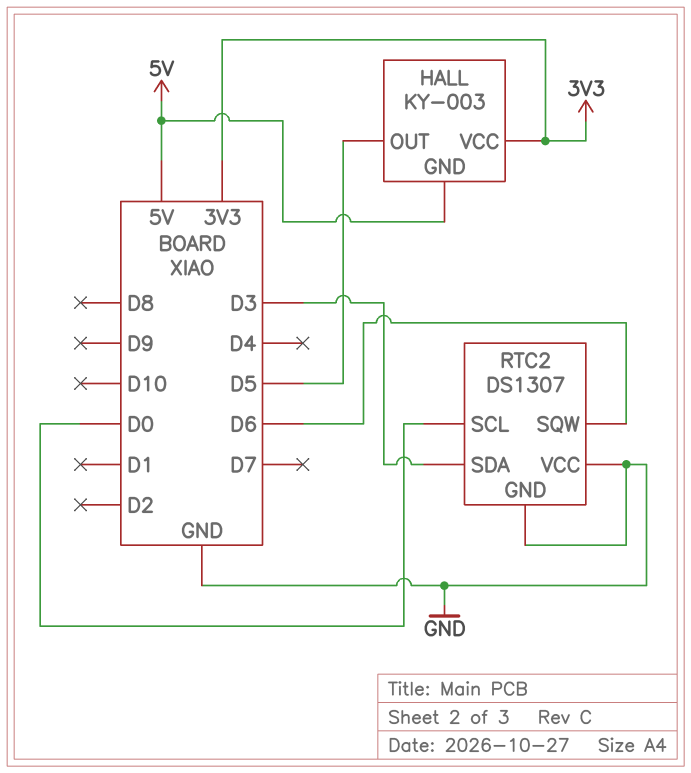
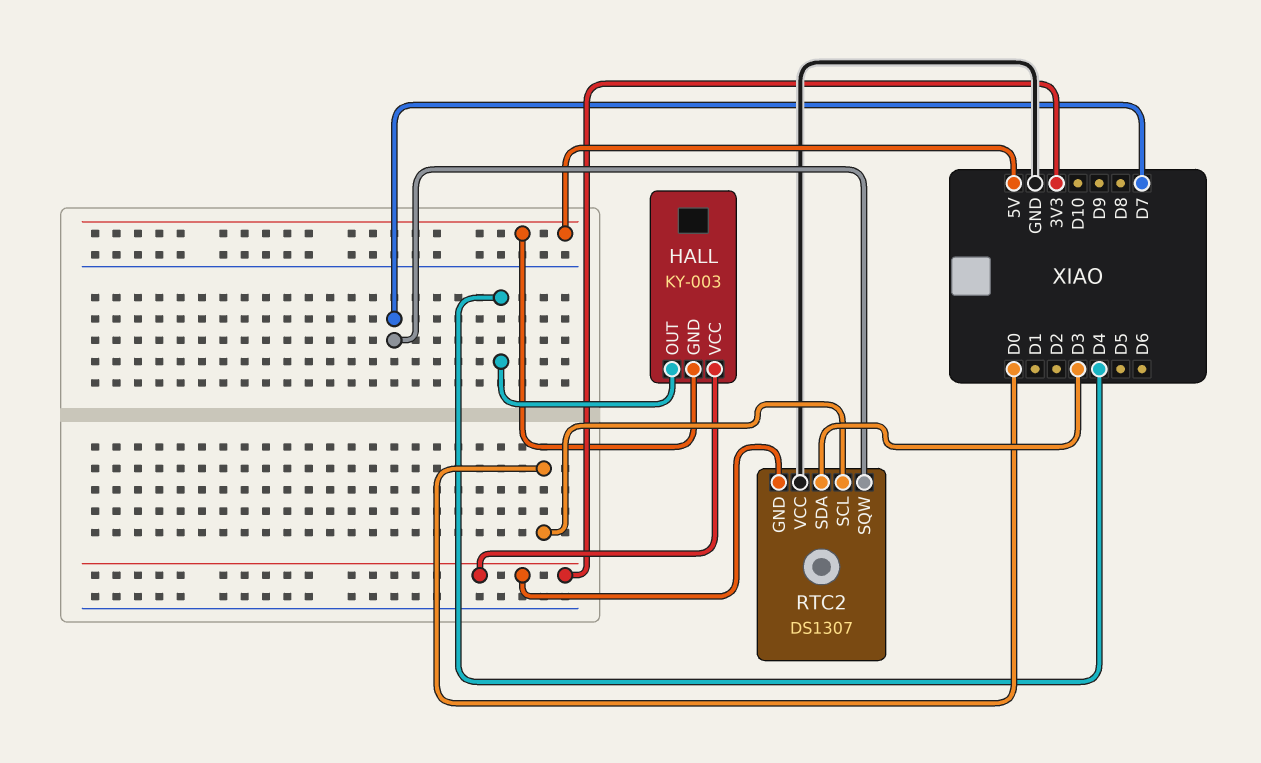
HALL pin OUT: D5 -> D4
RTC2 pin GND: GND -> 3V3
RTC2 pin SQW: D6 -> D7

